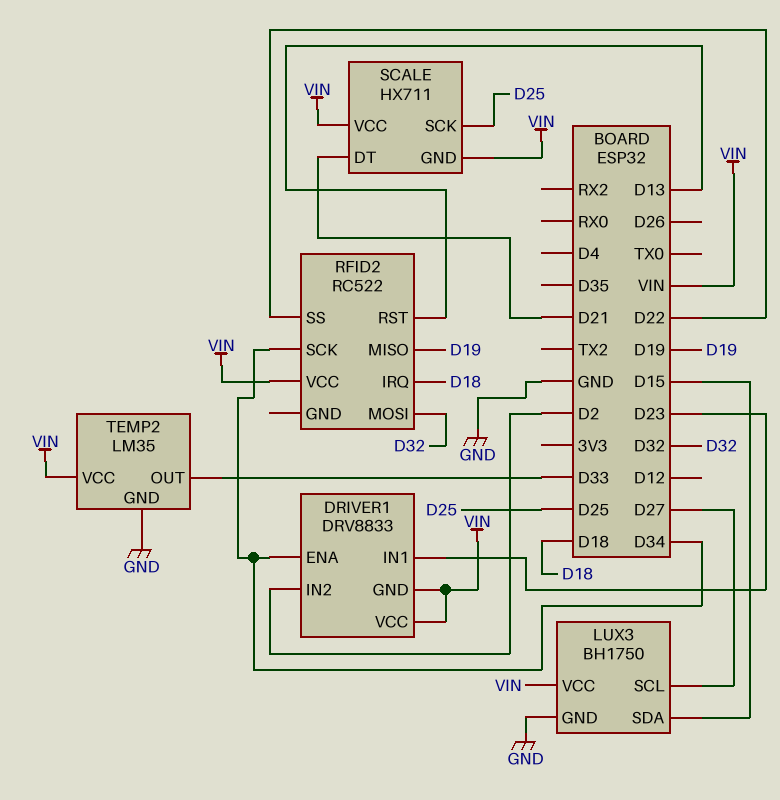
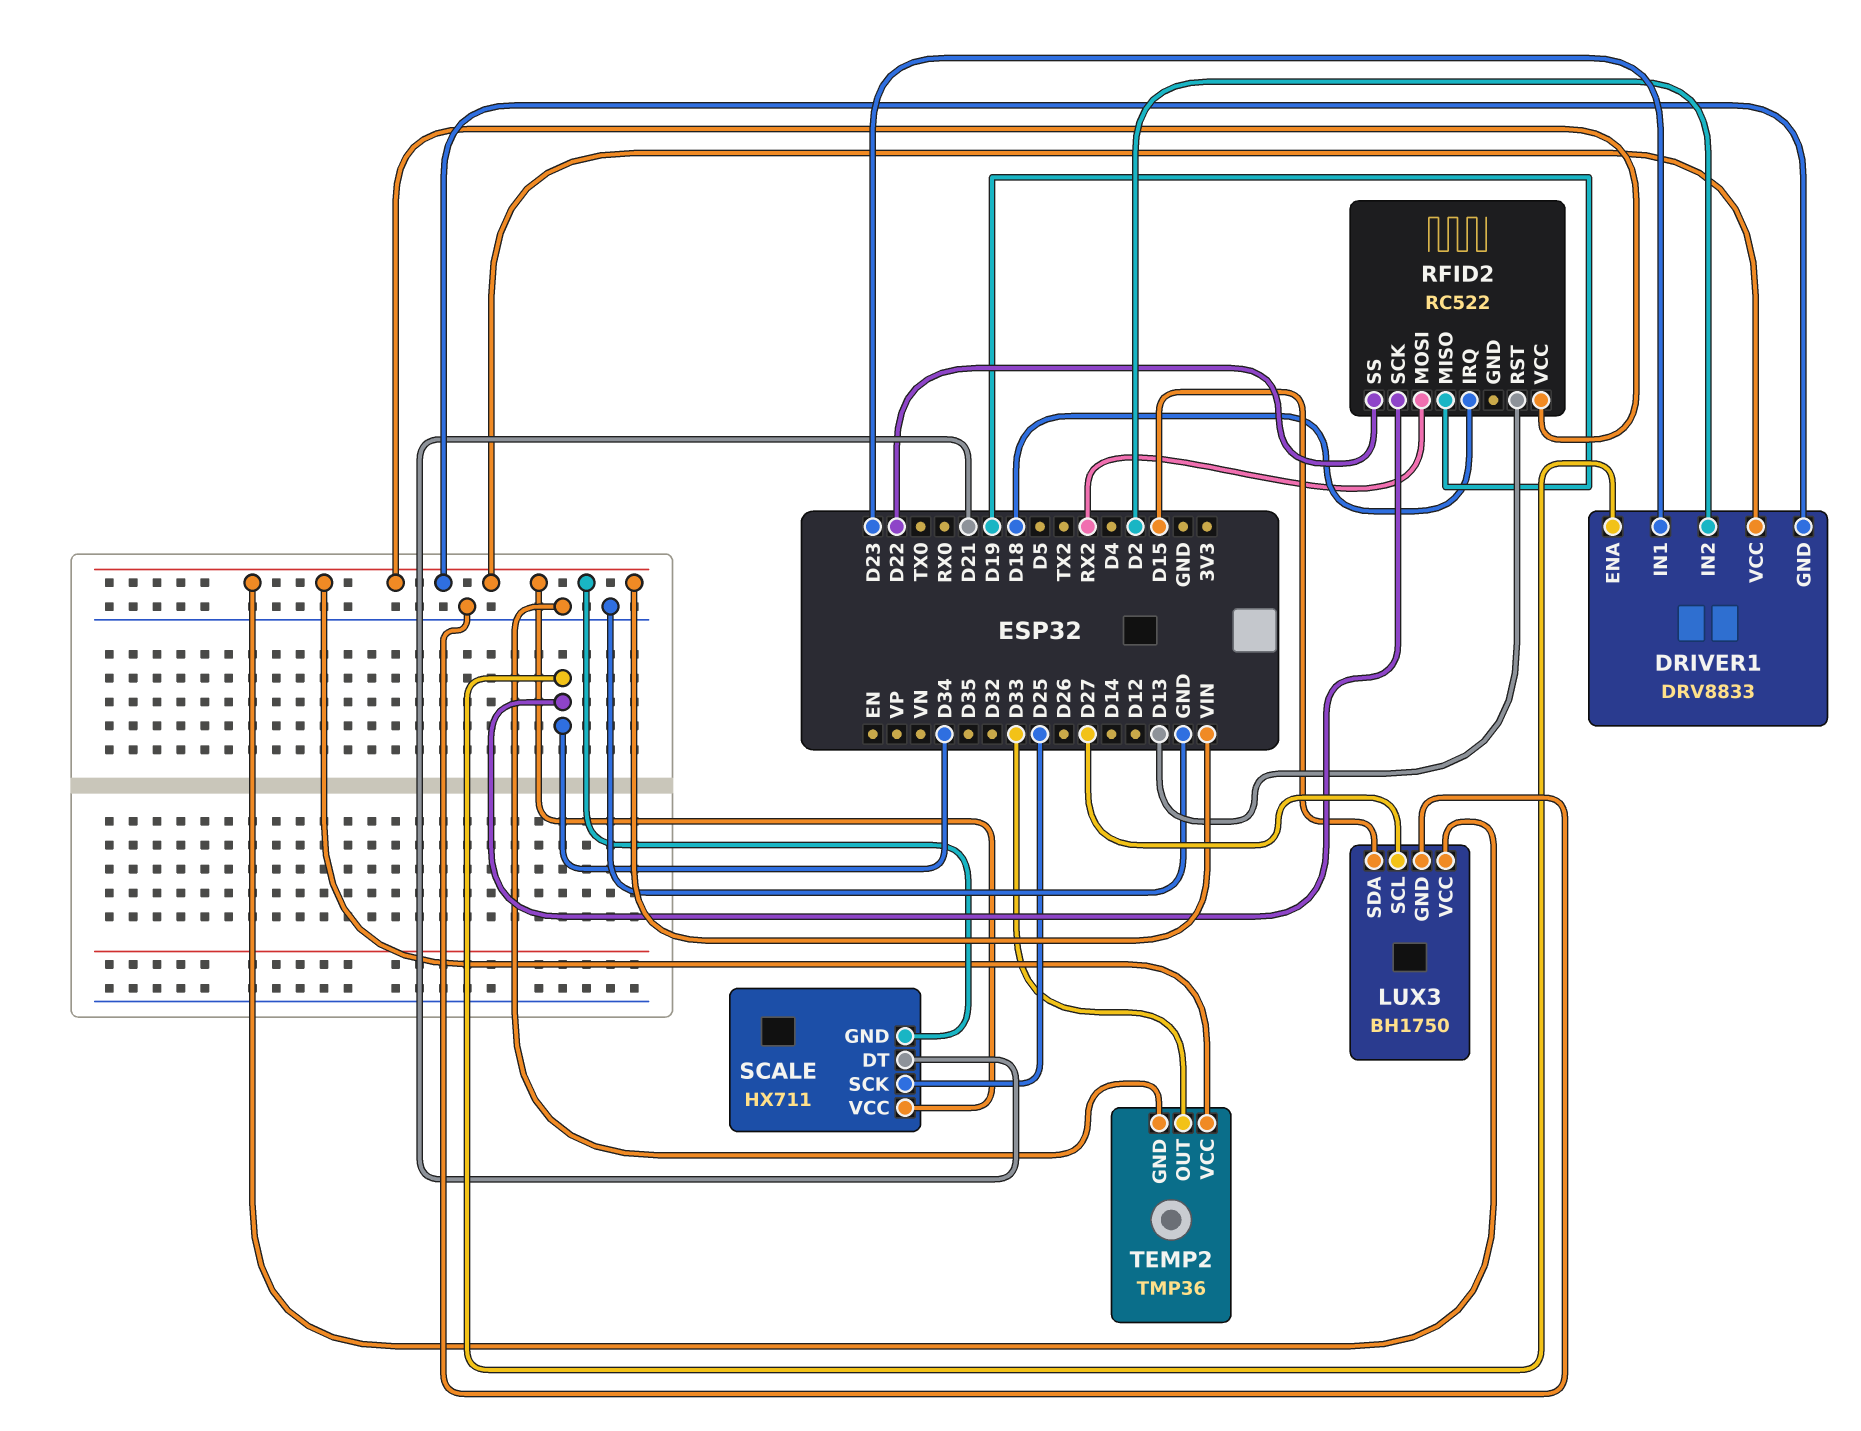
RFID2 pin MOSI: D32 -> RX2
TEMP2: LM35 -> TMP36

